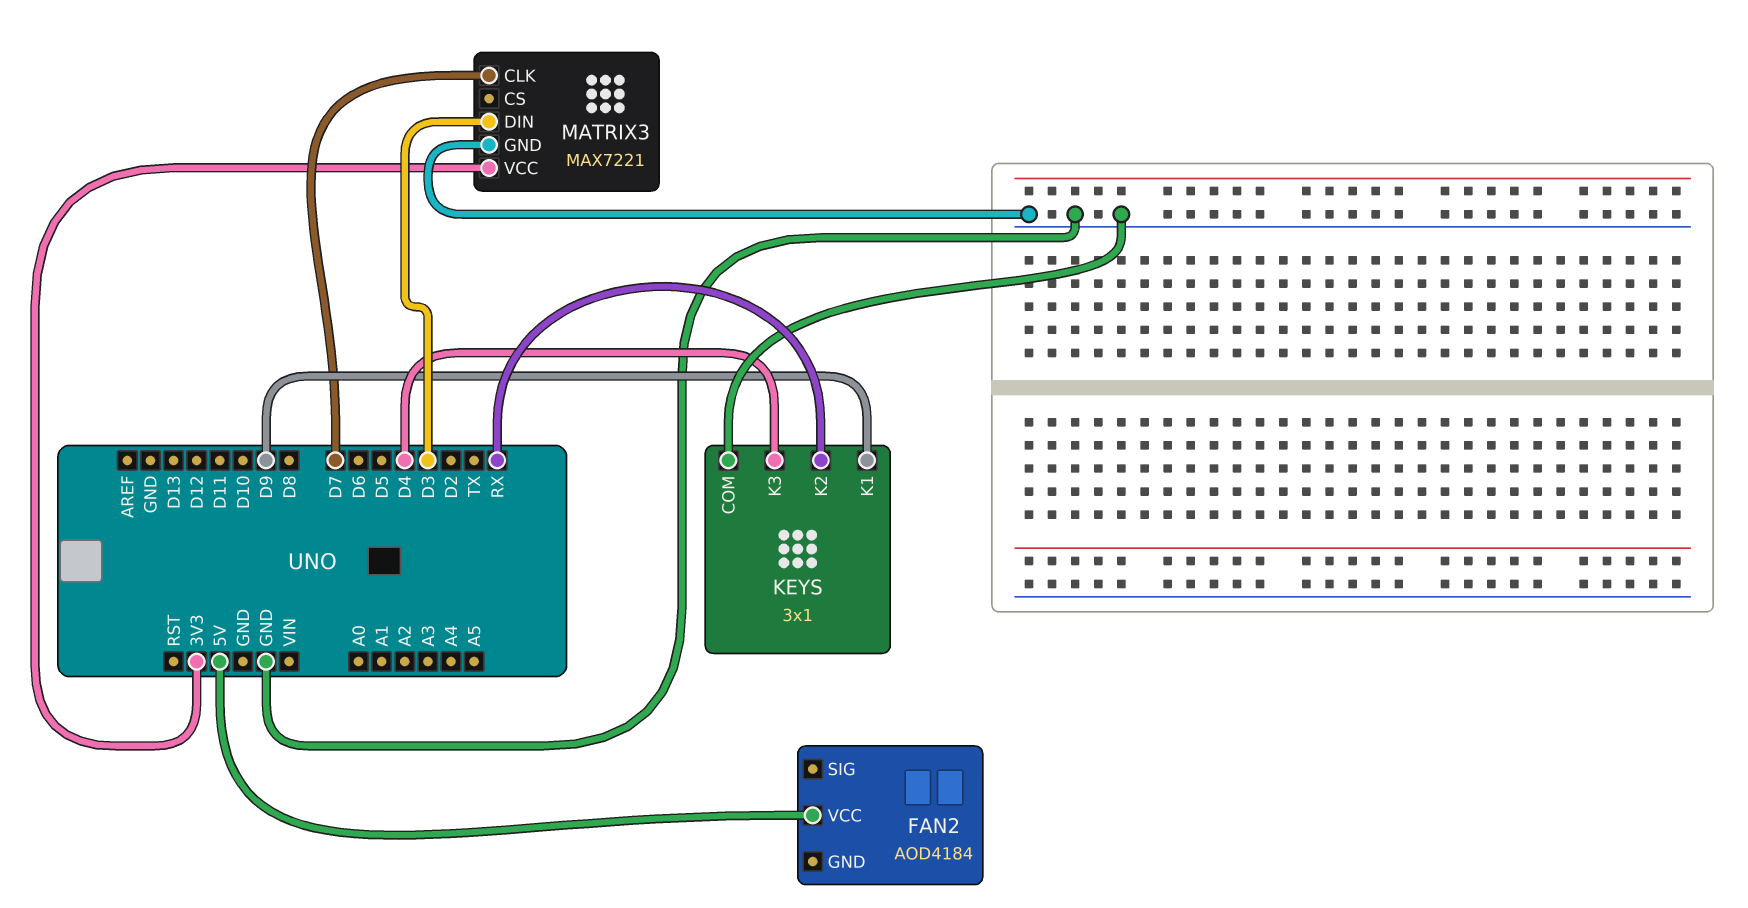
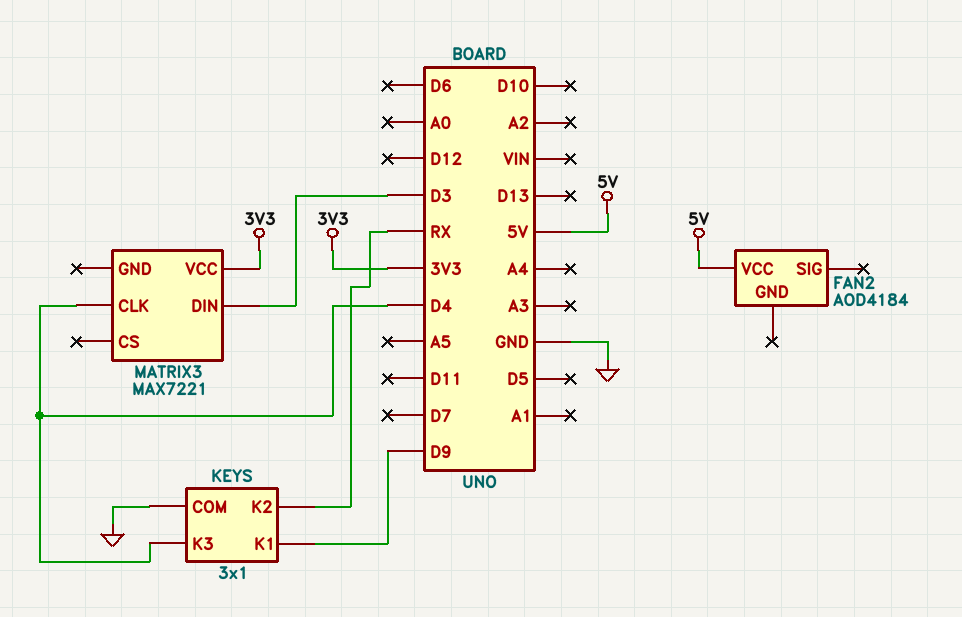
MATRIX3 pin CLK: D7 -> D4
MATRIX3 pin GND: GND -> none

